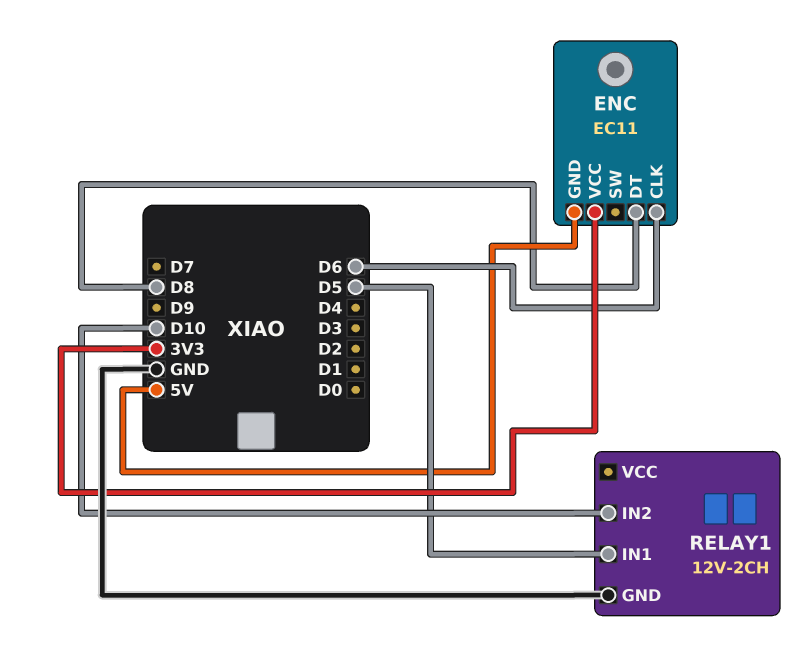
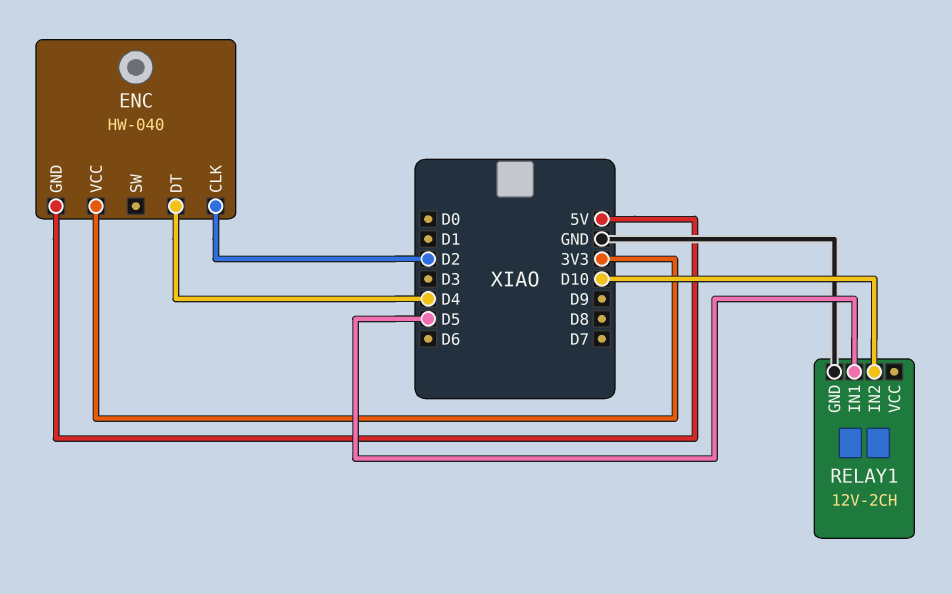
ENC: EC11 -> HW-040
ENC pin CLK: D6 -> D2
ENC pin DT: D8 -> D4

